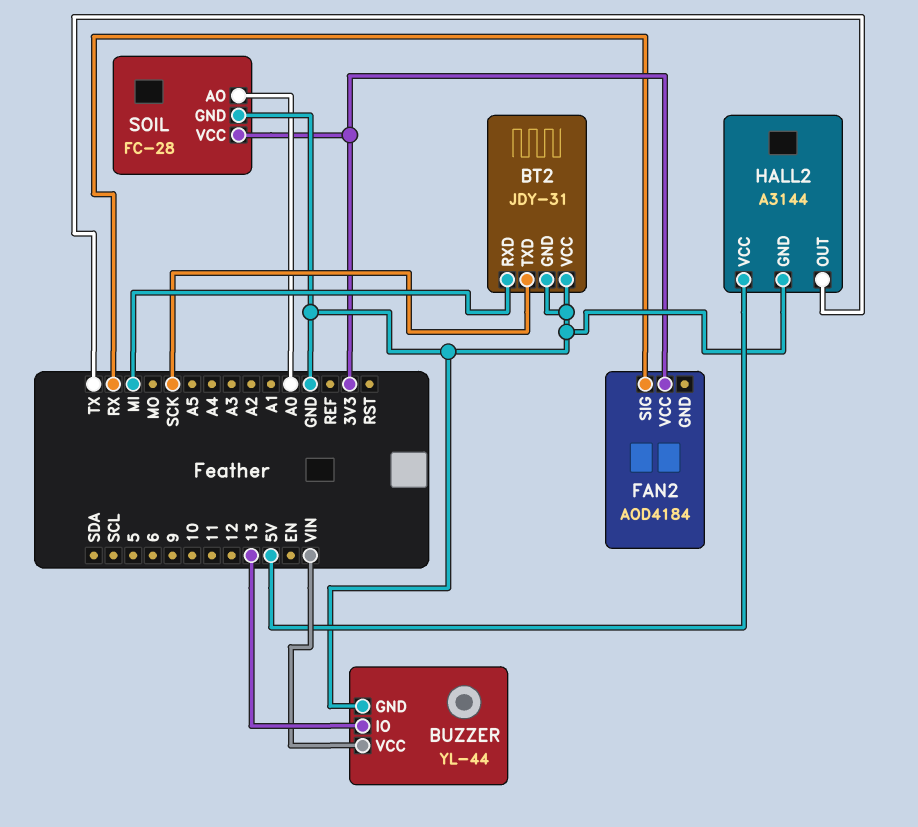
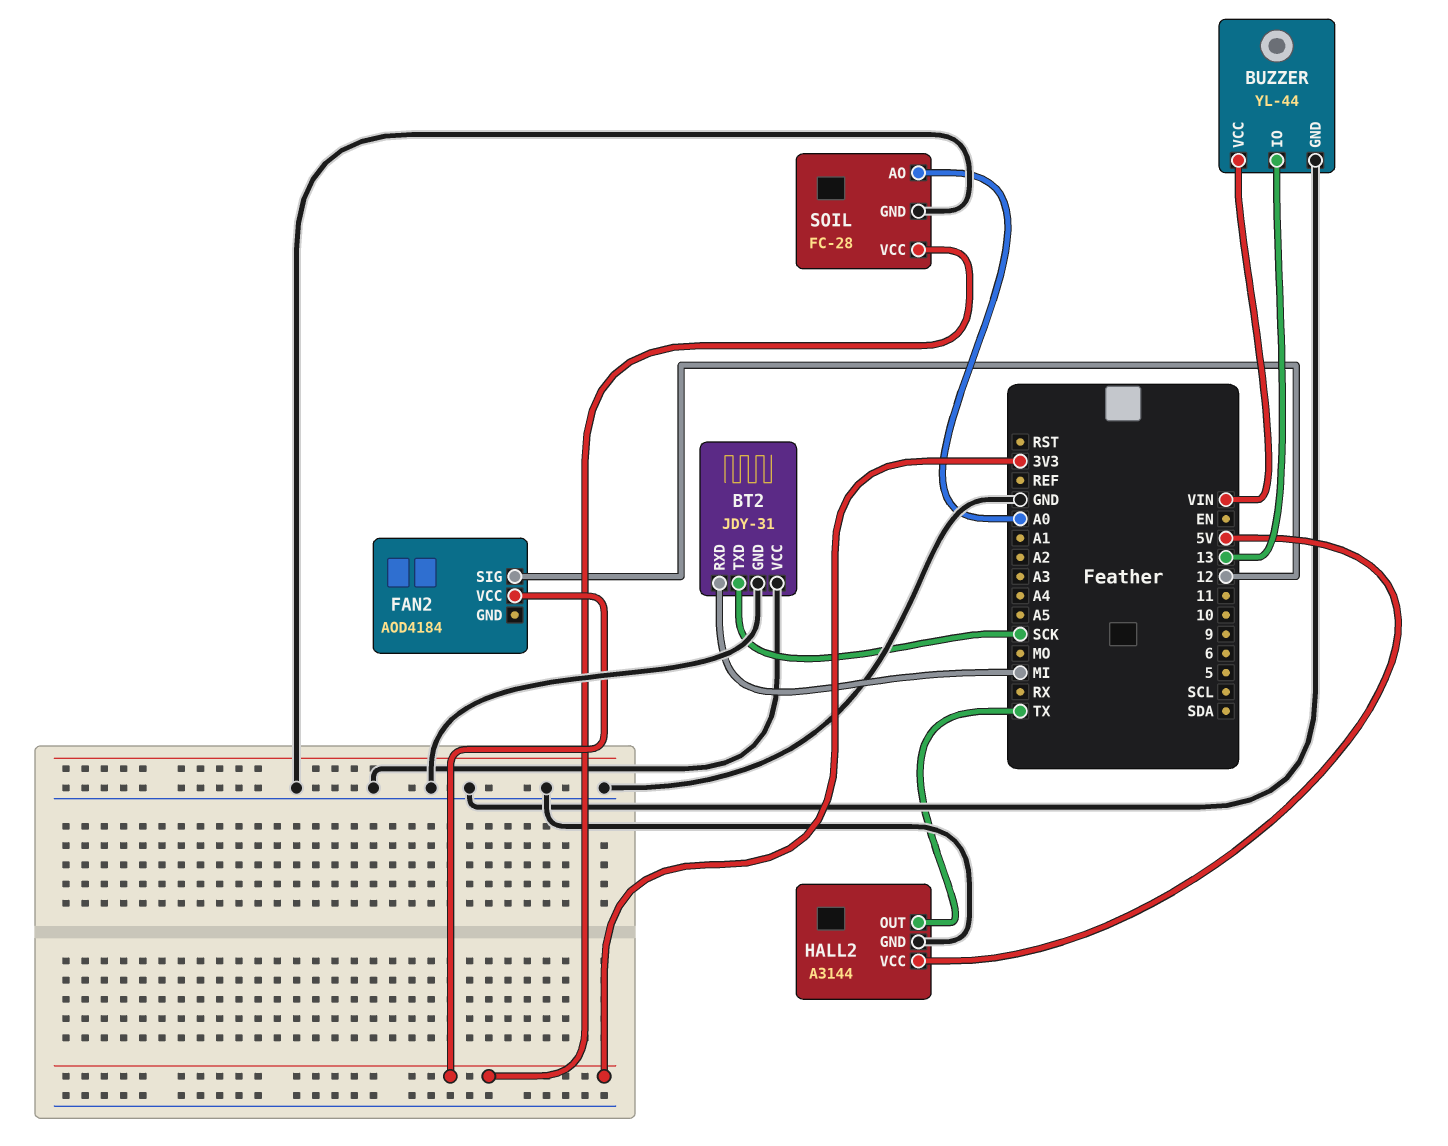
FAN2 pin SIG: RX -> 12

